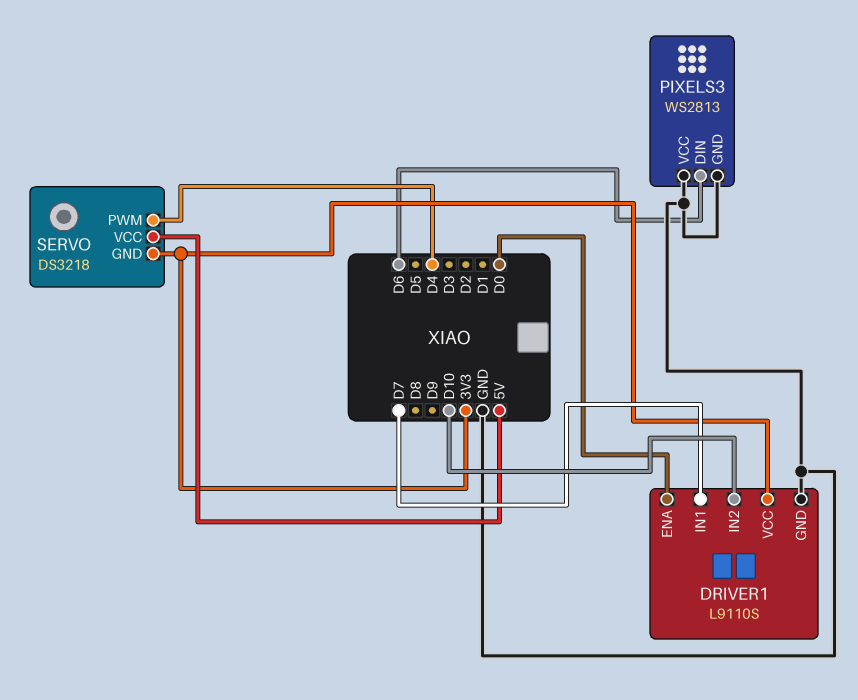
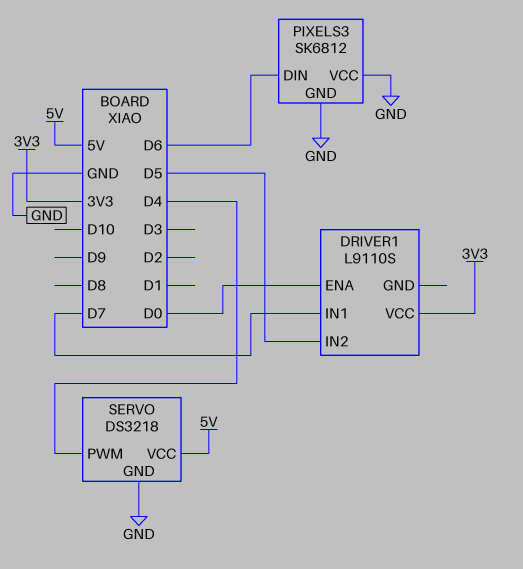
DRIVER1 pin GND: GND -> none
DRIVER1 pin IN2: D10 -> D5
PIXELS3: WS2813 -> SK6812
SERVO pin GND: 3V3 -> GND

